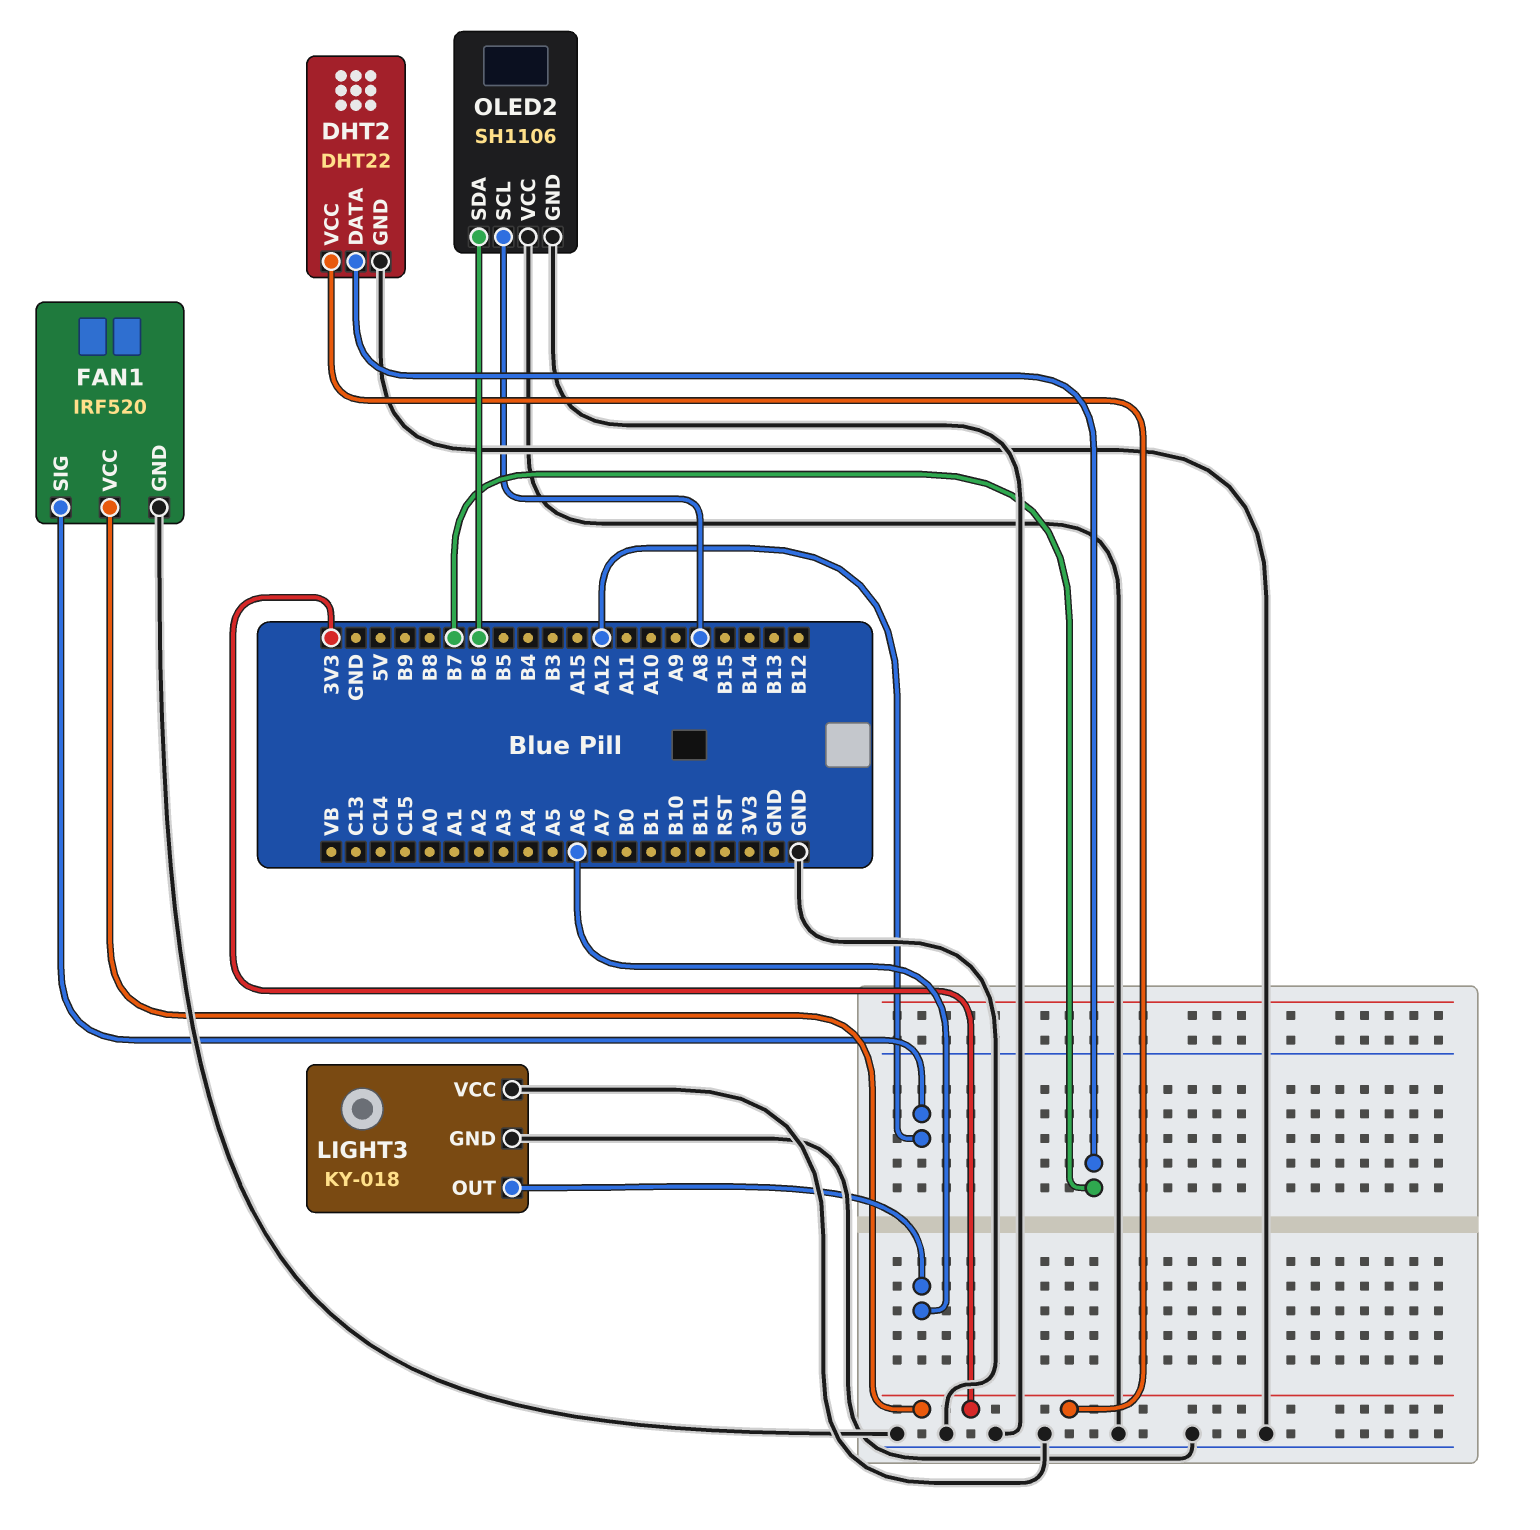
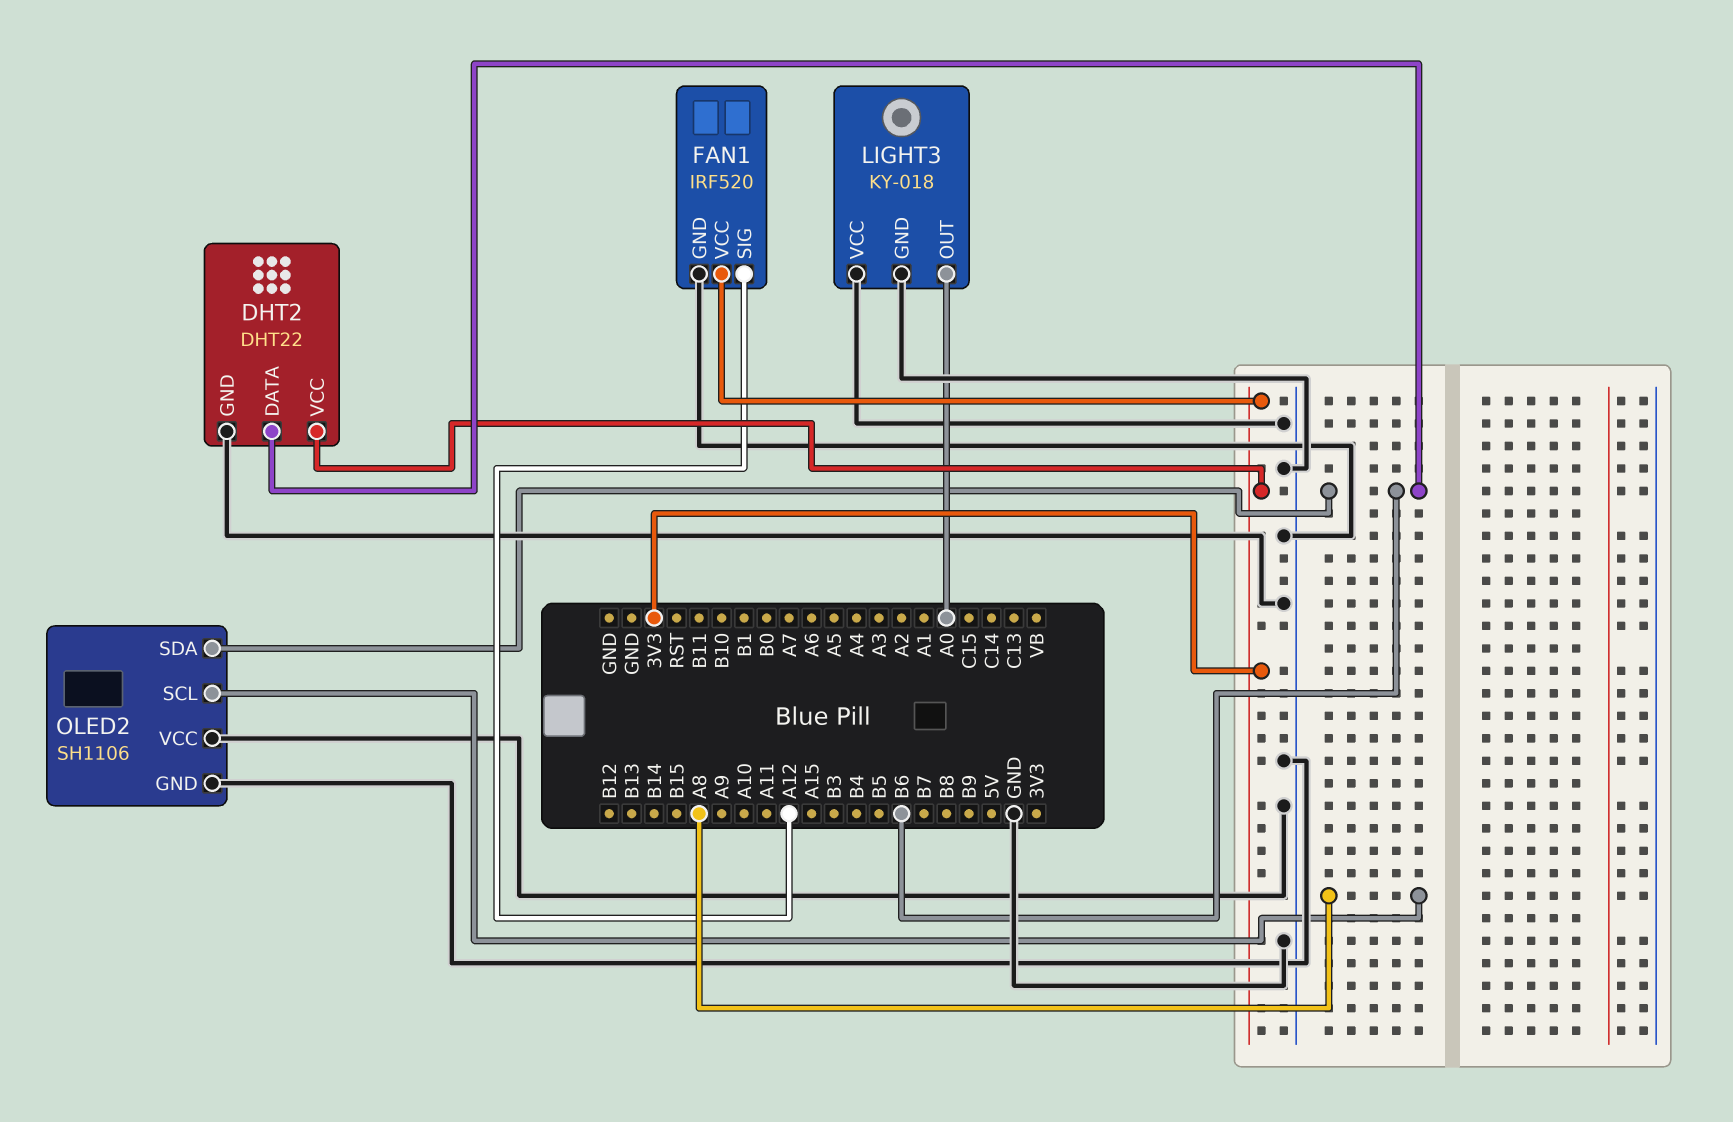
DHT2 pin DATA: B7 -> B6
LIGHT3 pin OUT: A6 -> A0

